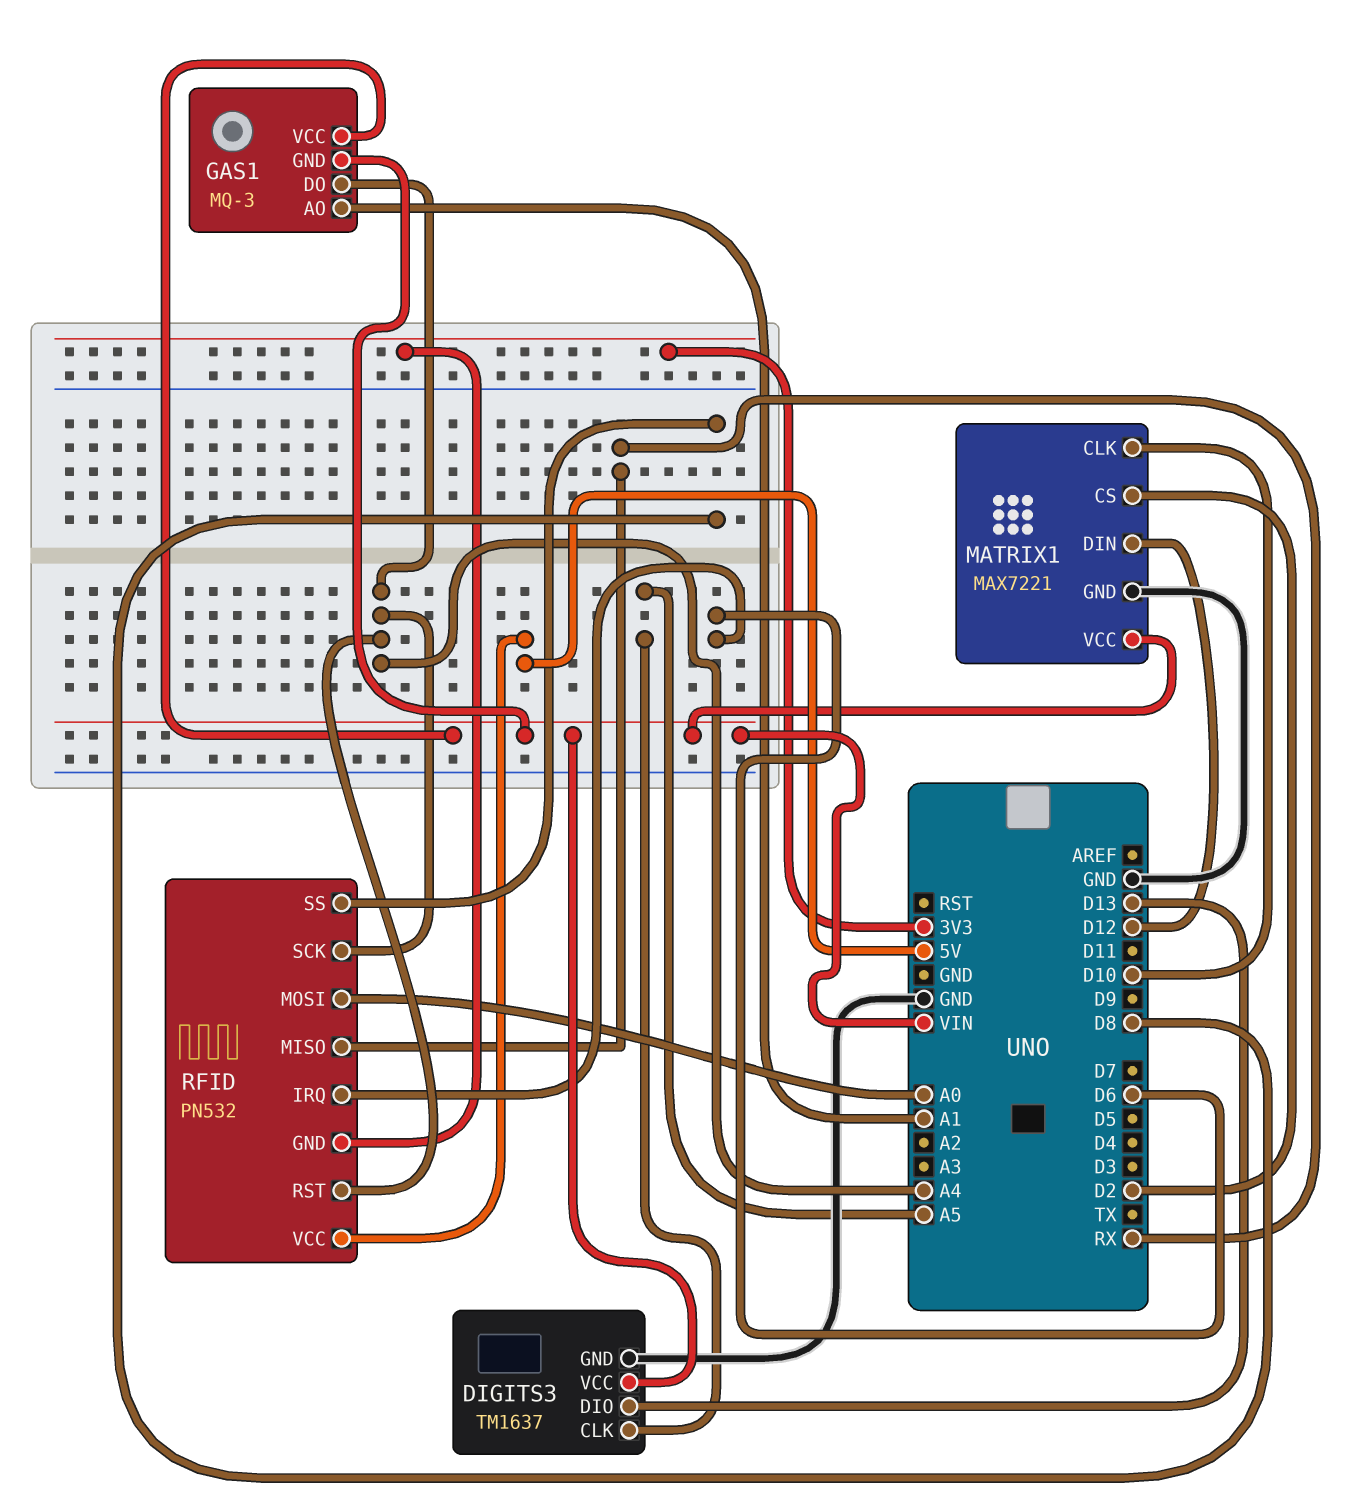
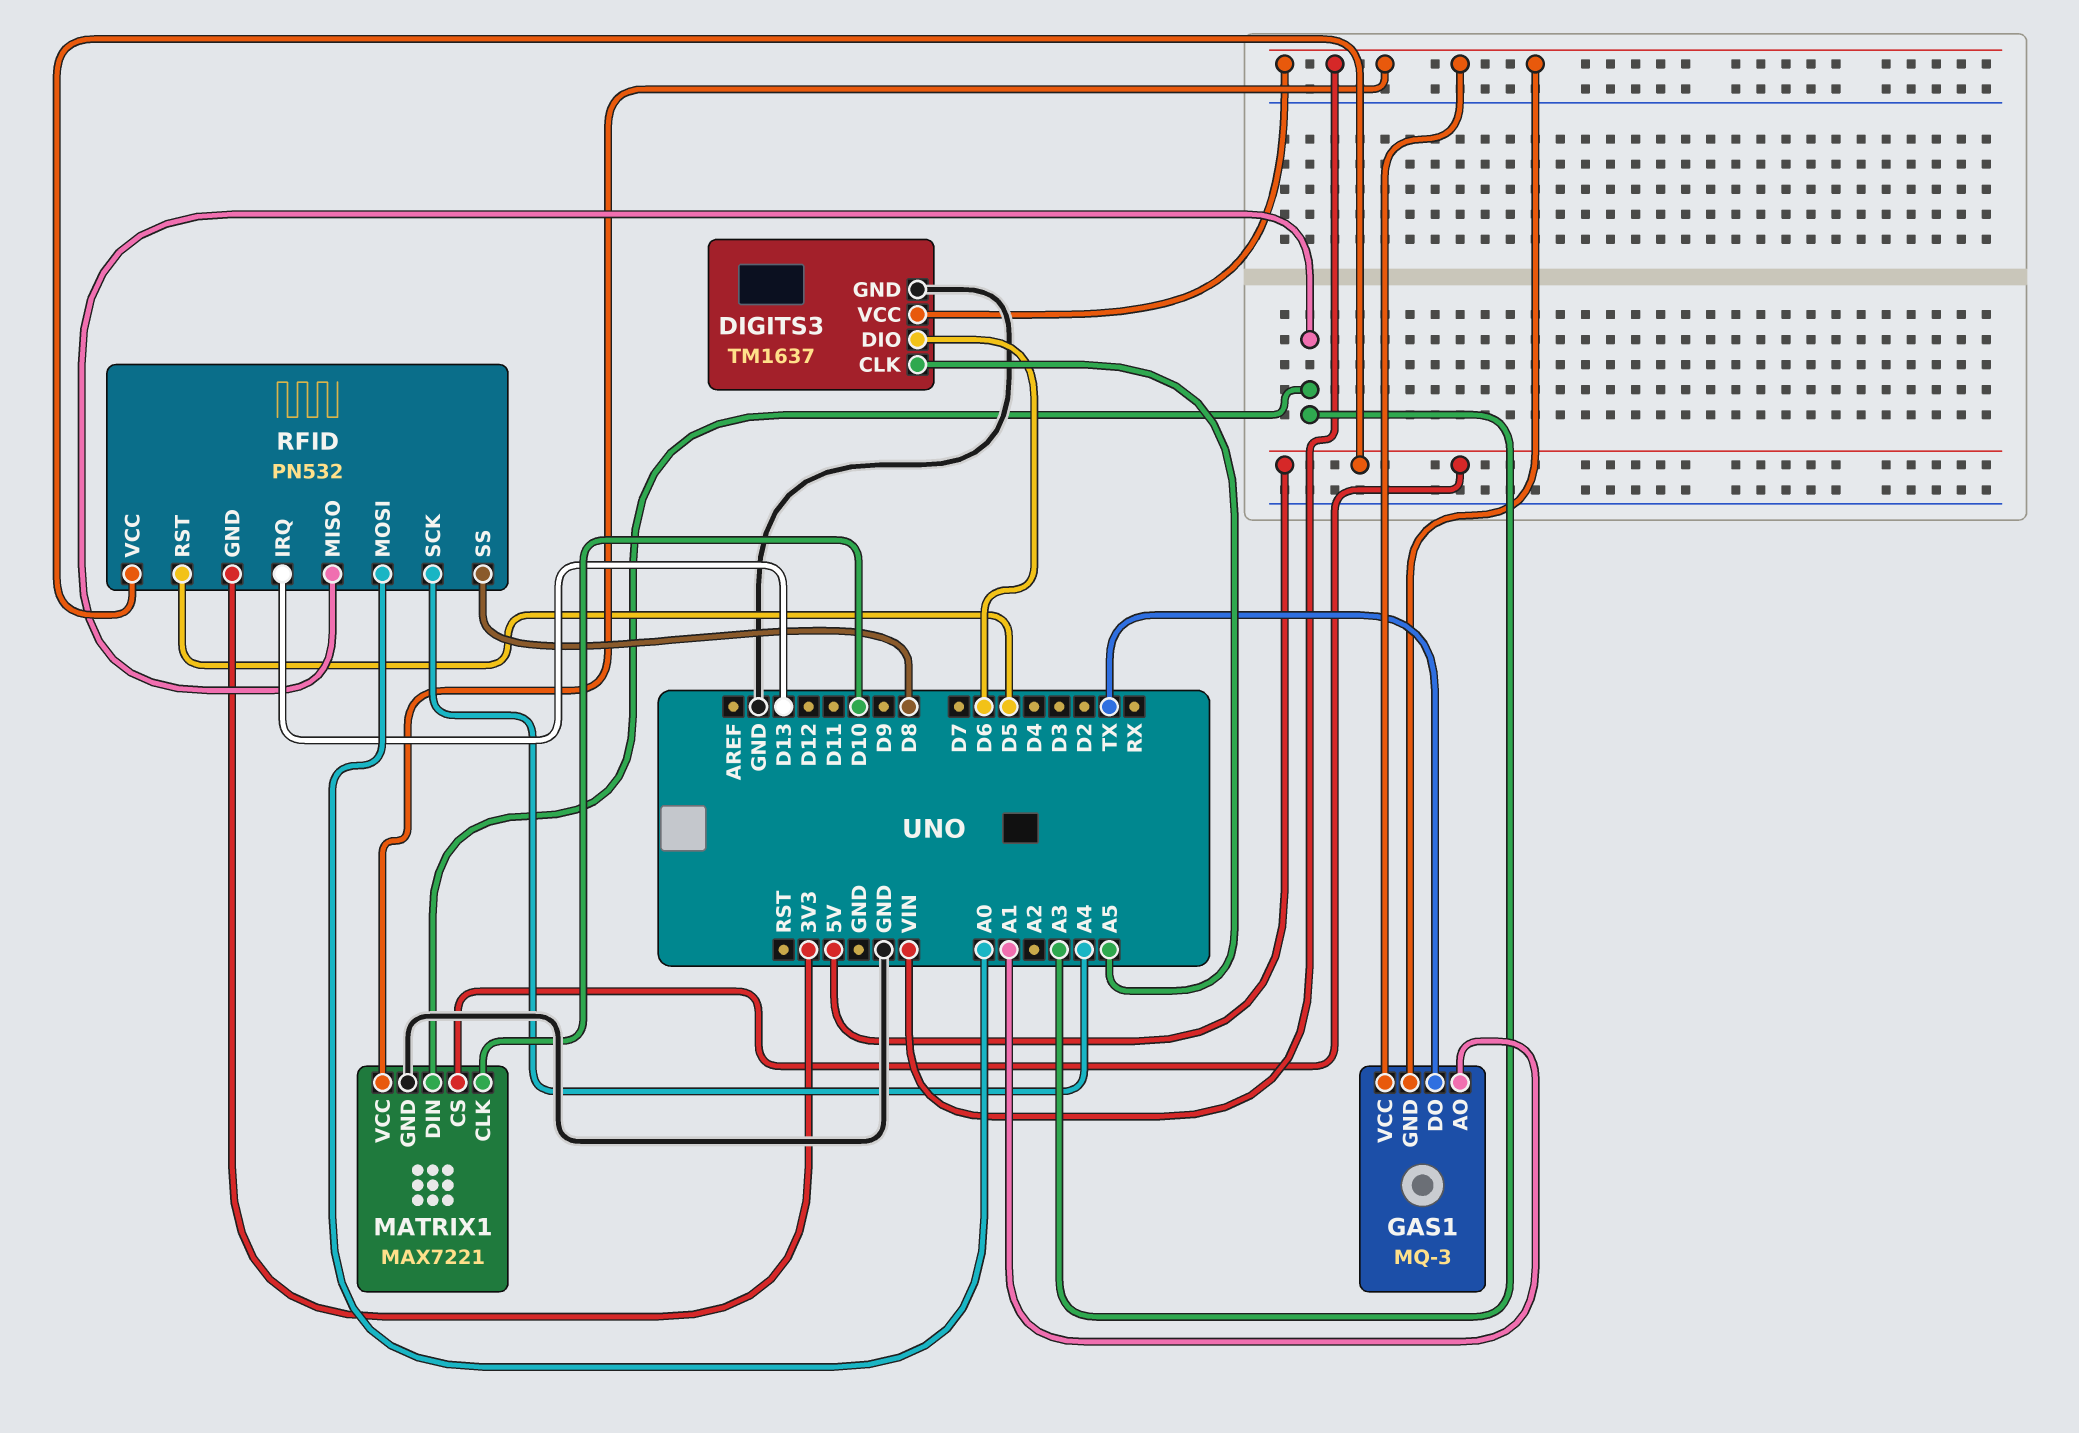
DIGITS3 pin DIO: D13 -> D6
GAS1 pin DO: A4 -> TX
MATRIX1 pin CS: D2 -> 5V
MATRIX1 pin DIN: D12 -> A3
RFID pin IRQ: D6 -> D13
RFID pin MISO: RX -> A3
RFID pin RST: A4 -> D5

